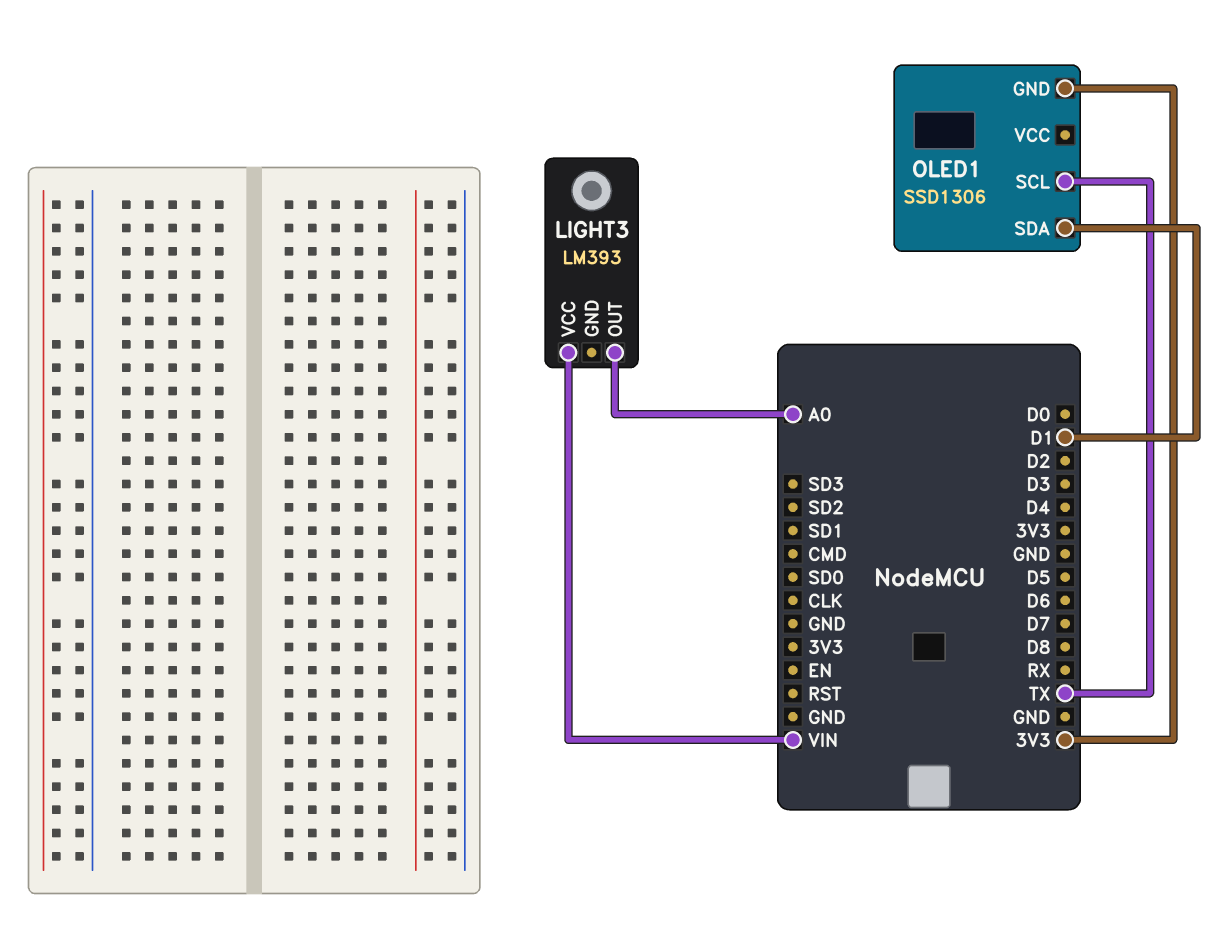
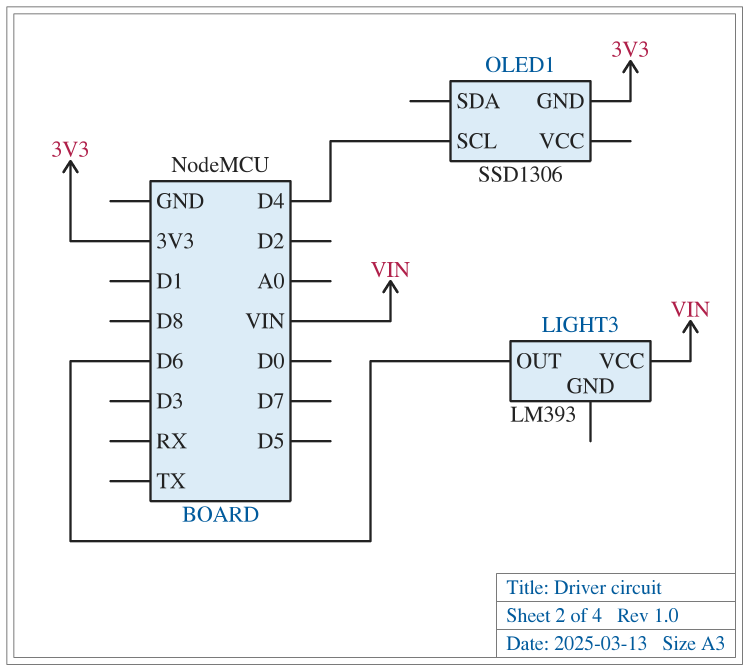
LIGHT3 pin OUT: A0 -> D6
OLED1 pin SCL: TX -> D4
OLED1 pin SDA: D1 -> none

